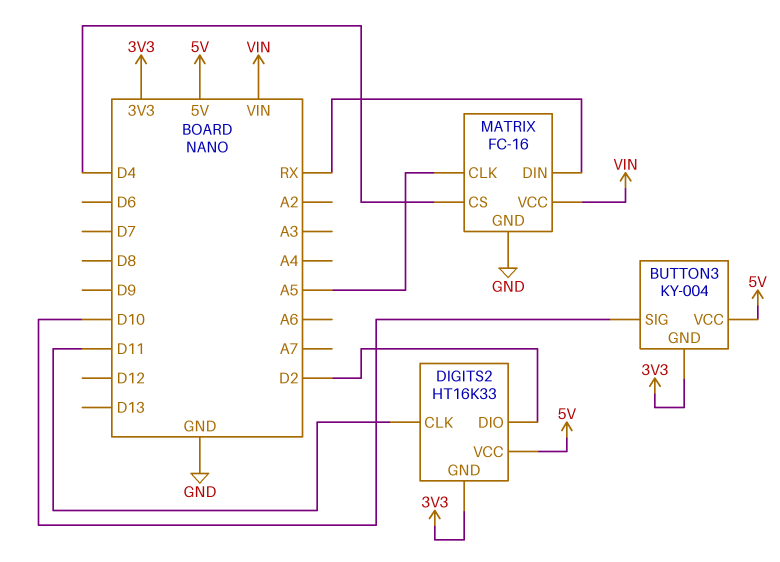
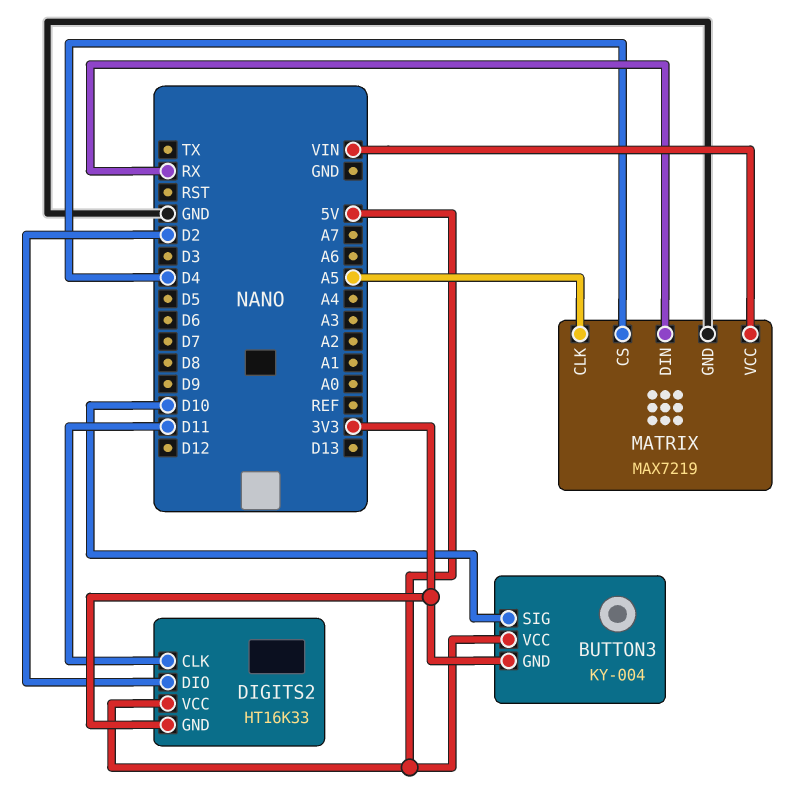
MATRIX: FC-16 -> MAX7219

